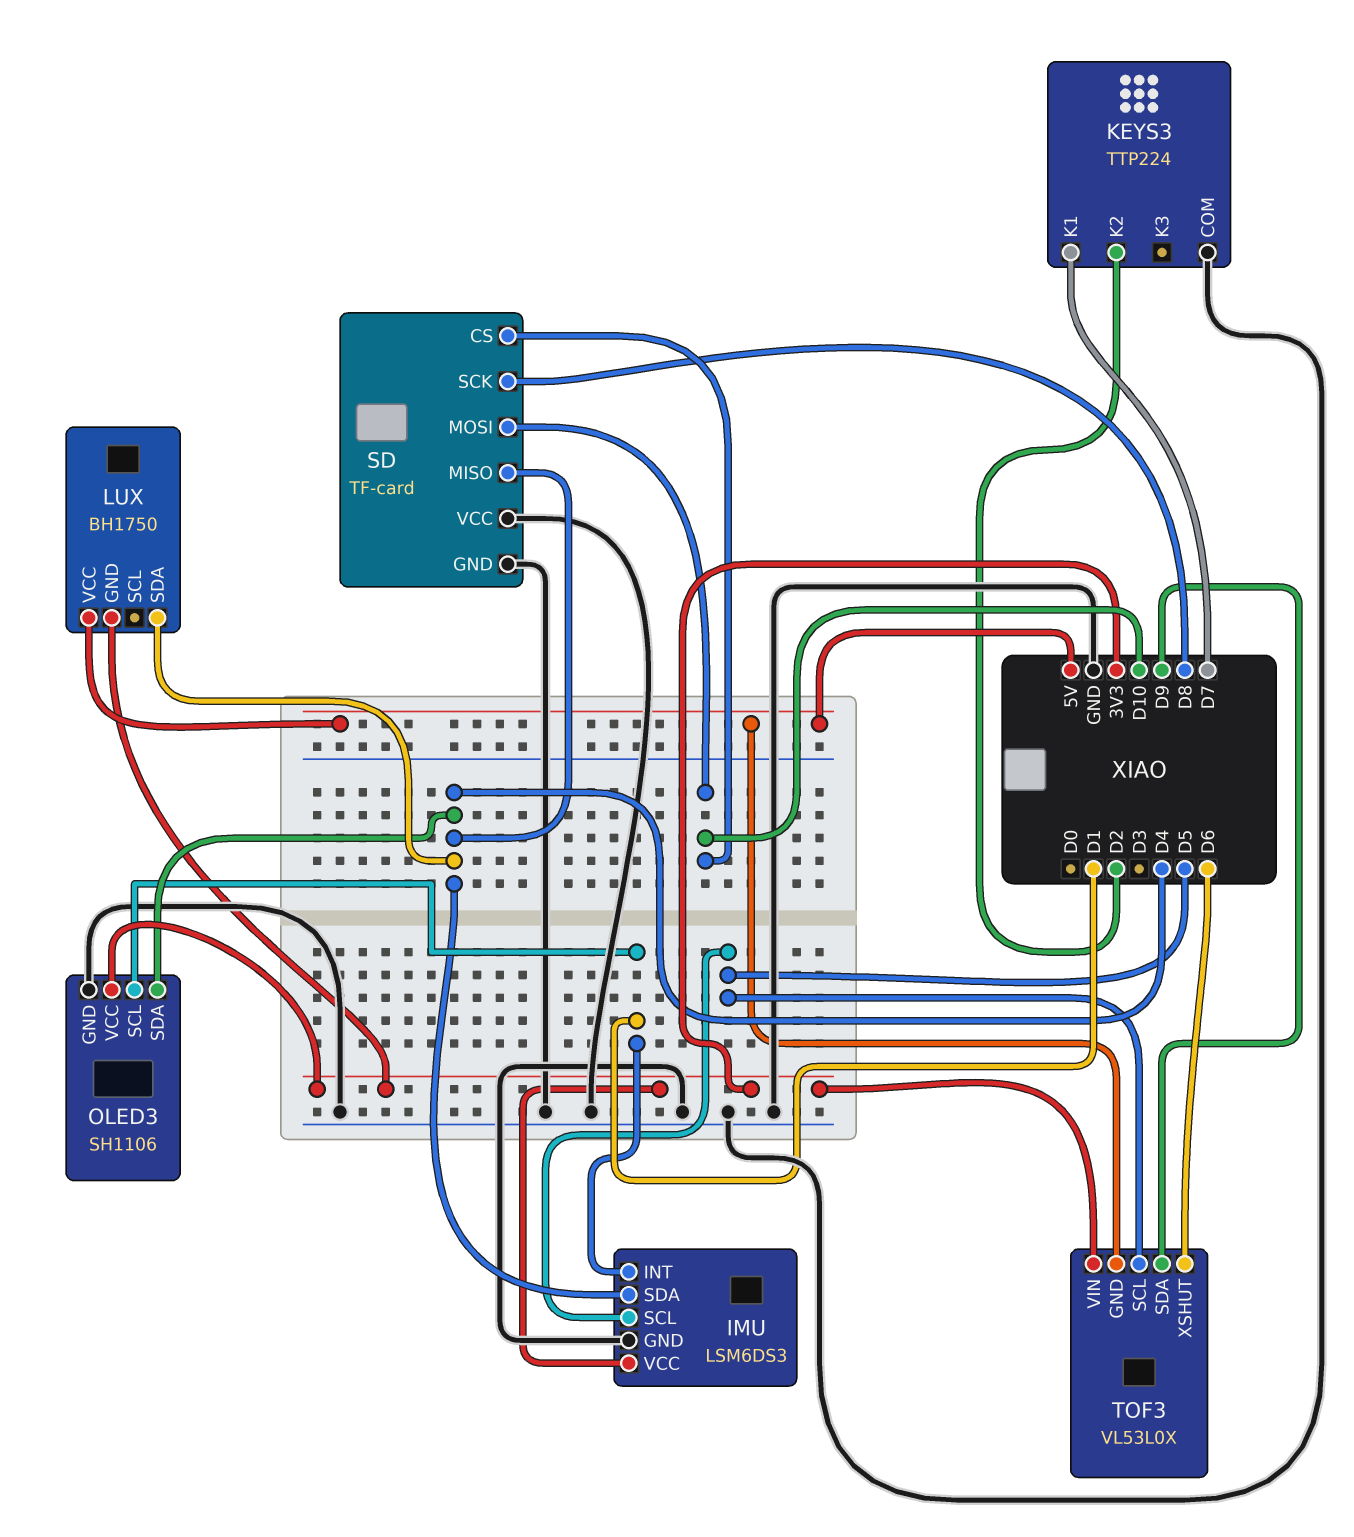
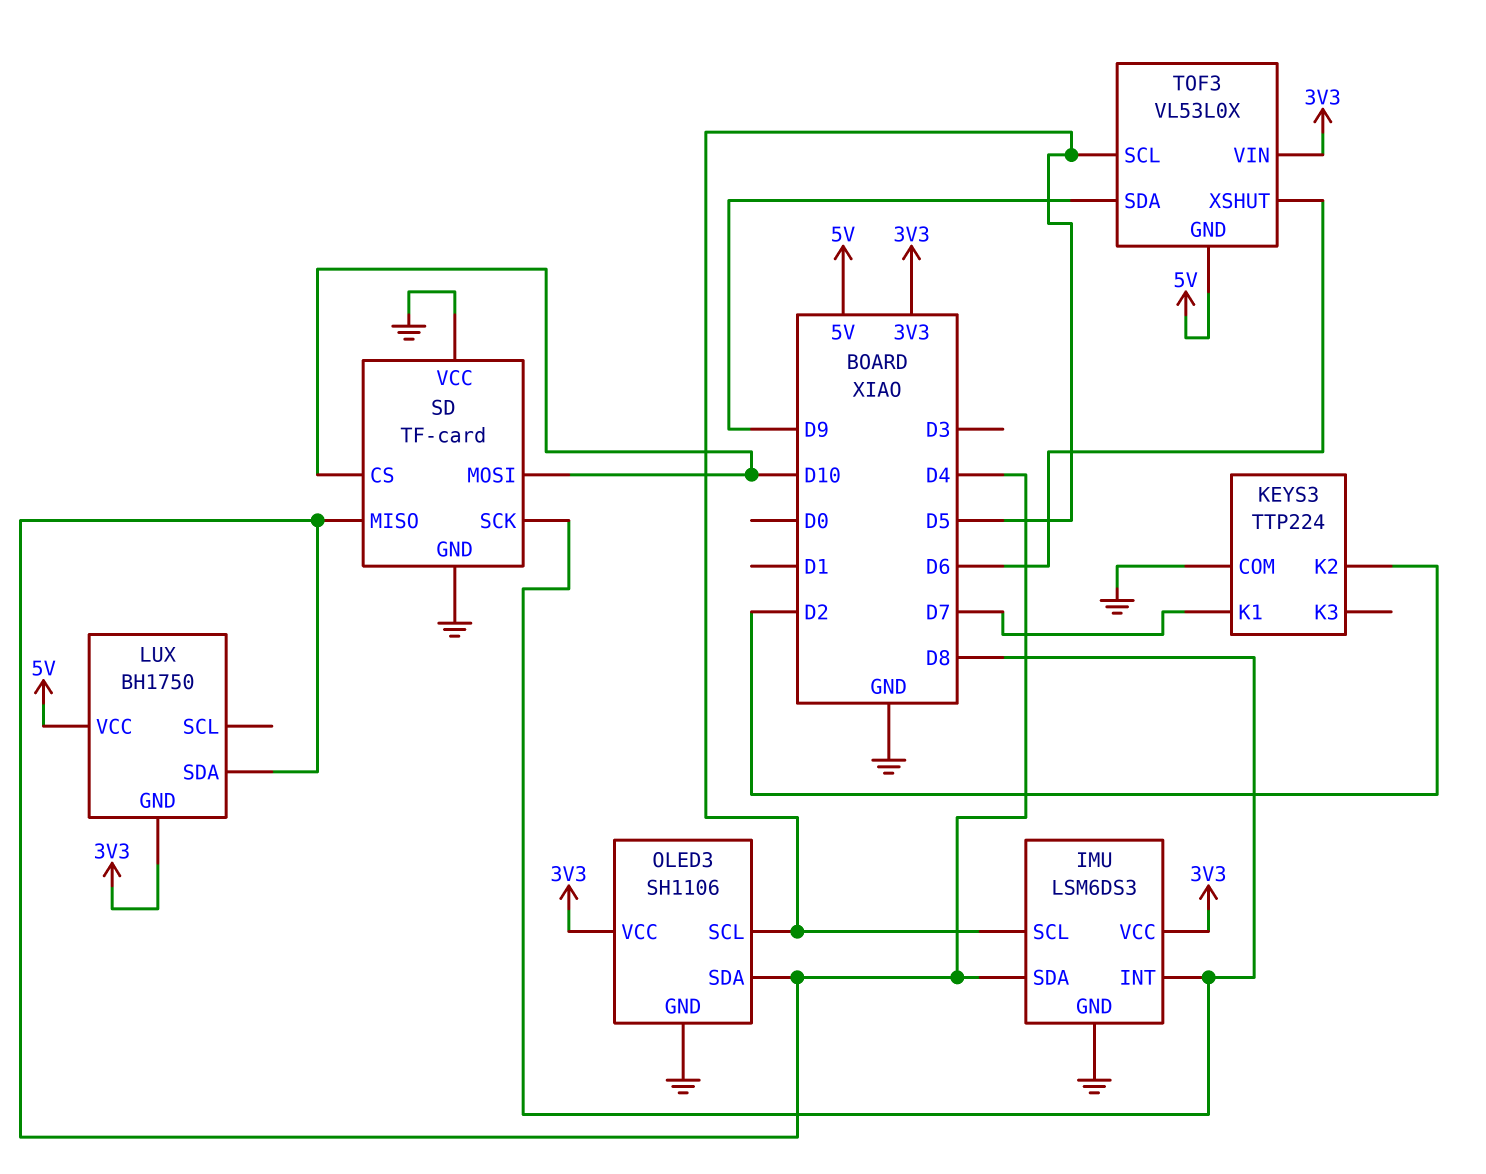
IMU pin INT: D1 -> D8
OLED3 pin SCL: D1 -> D5

